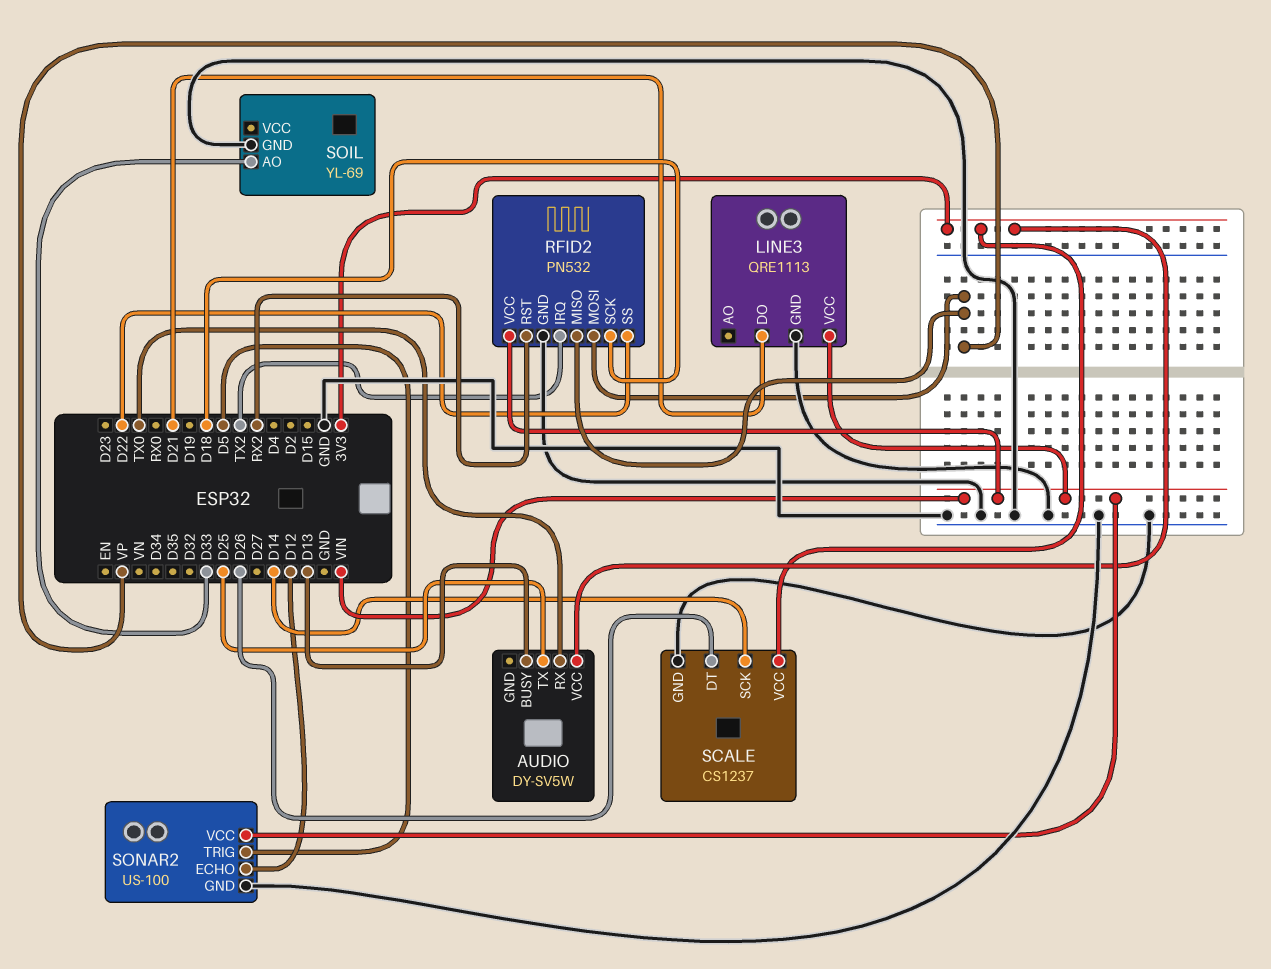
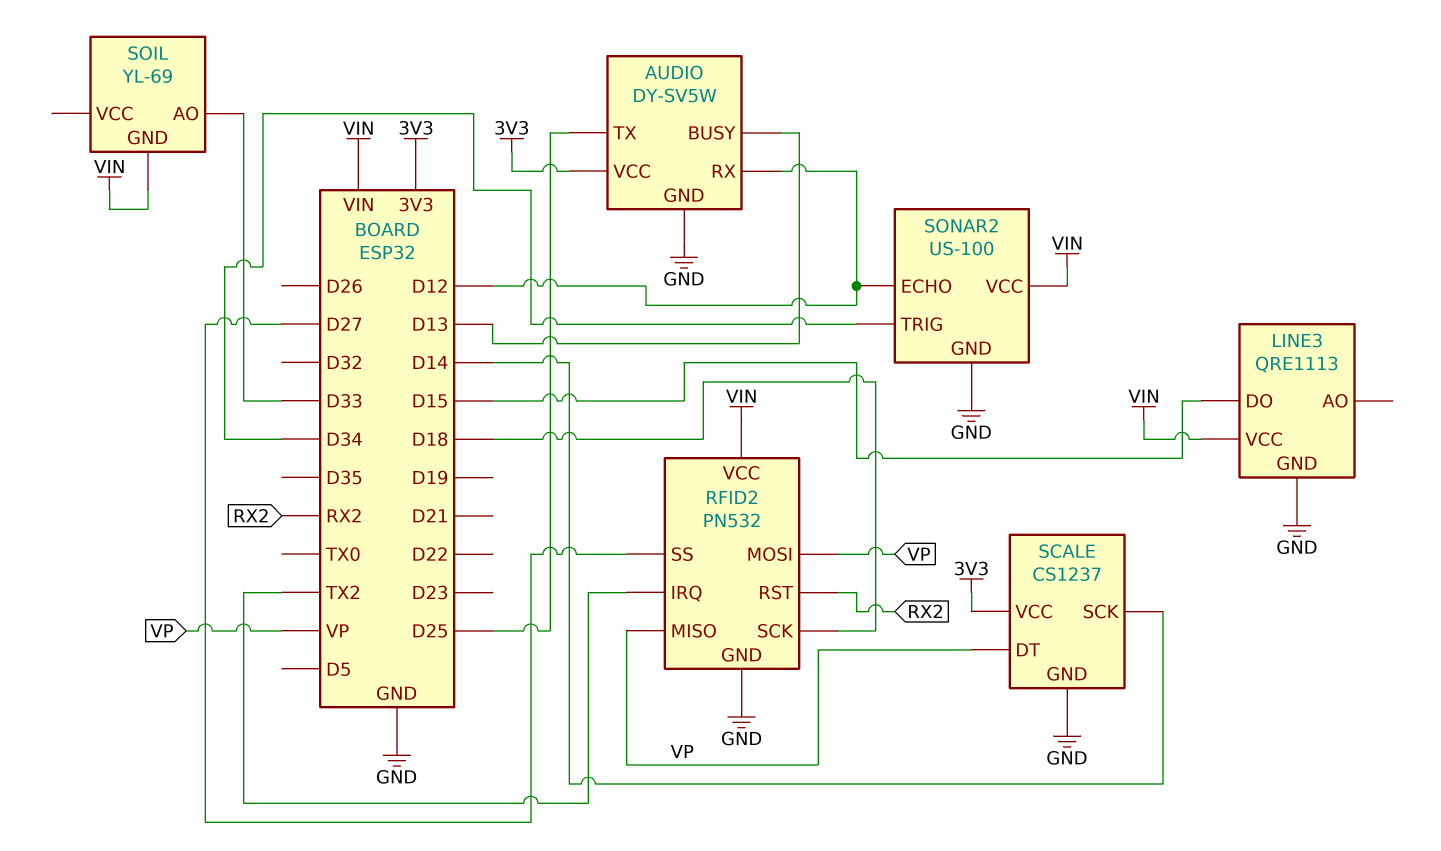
AUDIO pin GND: none -> GND
AUDIO pin RX: TX0 -> D12
LINE3 pin DO: D21 -> D15
RFID2 pin SS: D22 -> D27
SCALE pin DT: D26 -> VP
SOIL pin GND: GND -> VIN
SONAR2 pin TRIG: D5 -> D34

